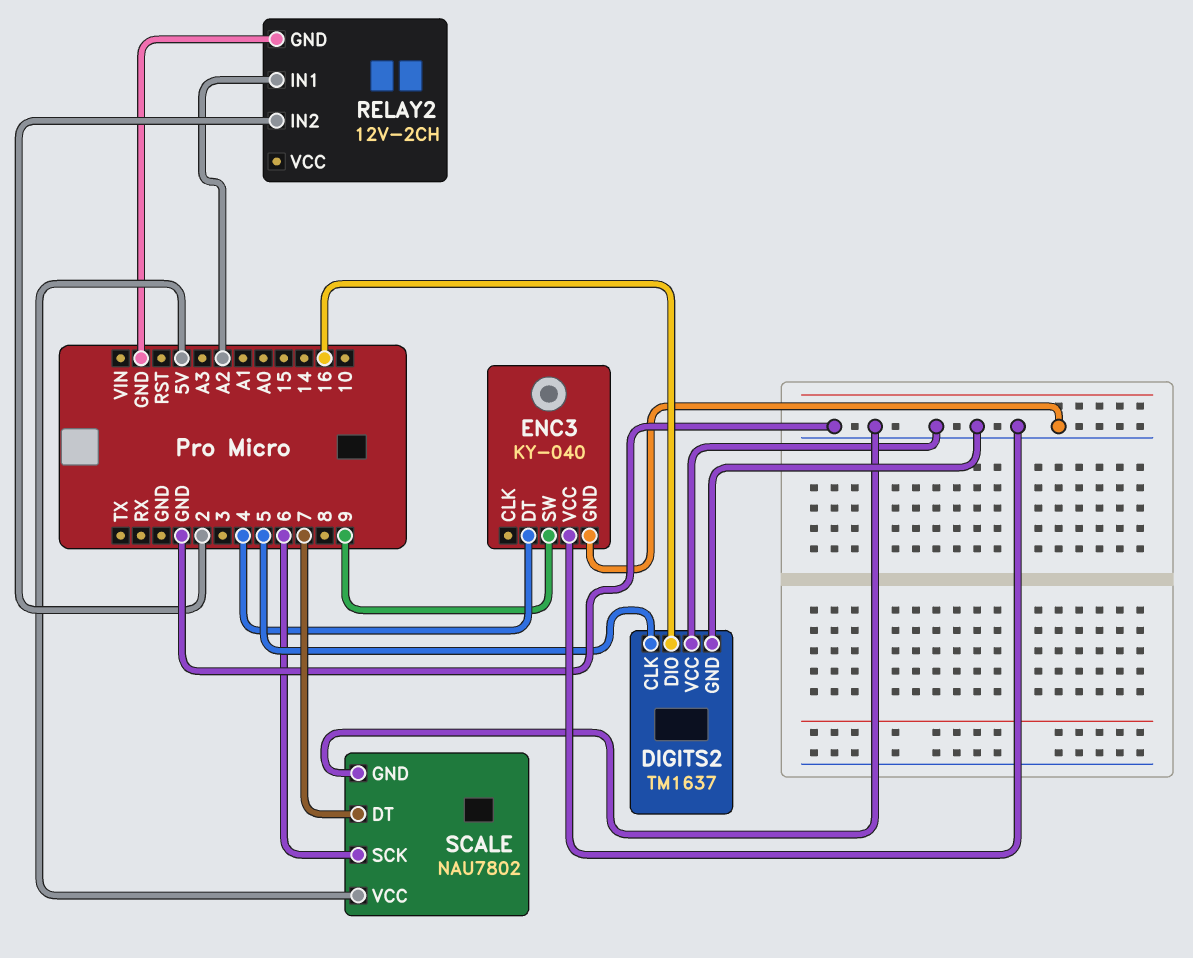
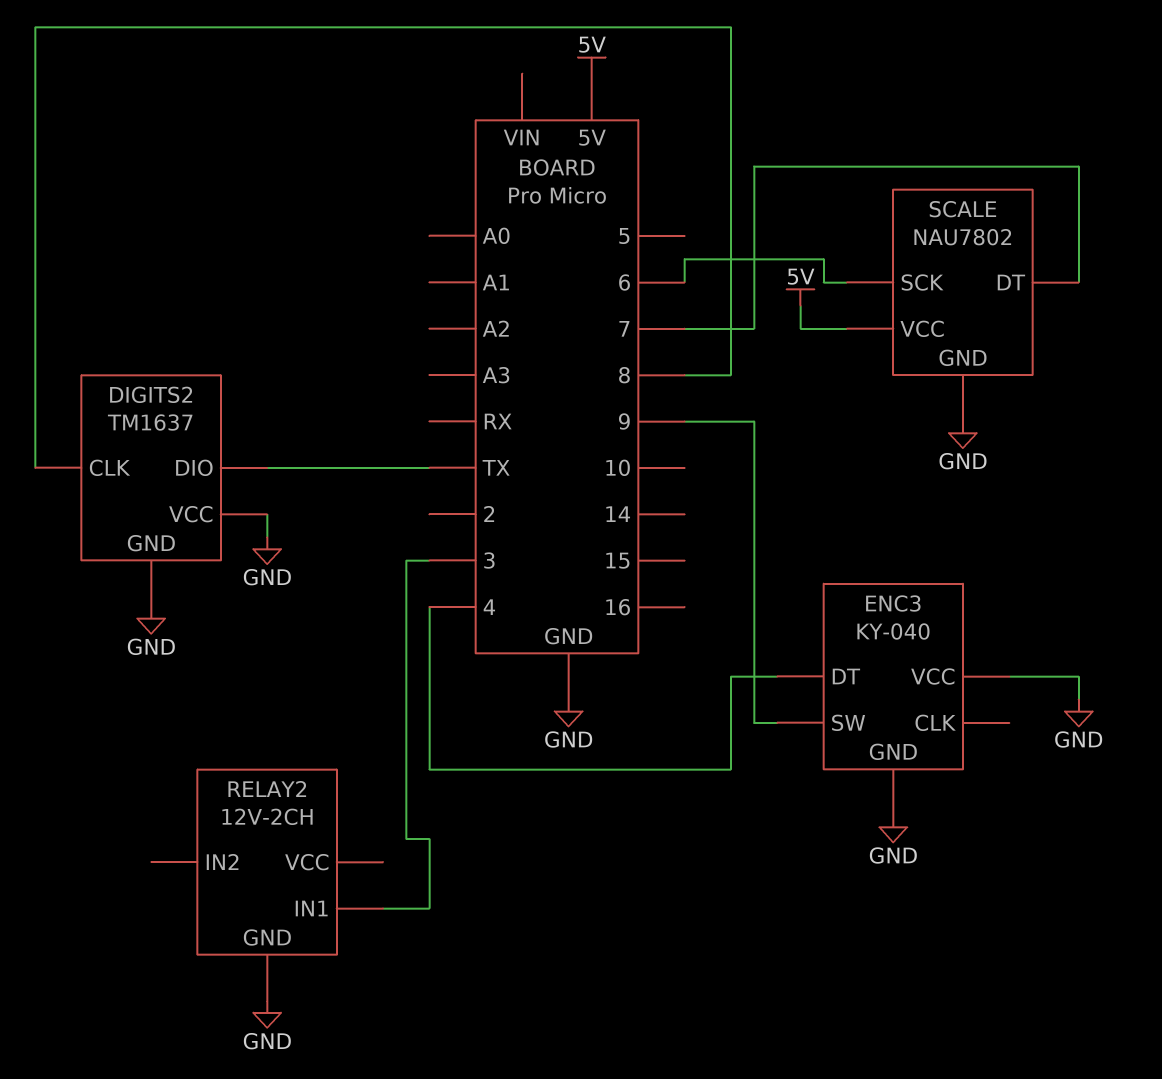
DIGITS2 pin CLK: 5 -> 8
DIGITS2 pin DIO: 16 -> TX
RELAY2 pin IN1: A2 -> 3
RELAY2 pin IN2: 2 -> none

